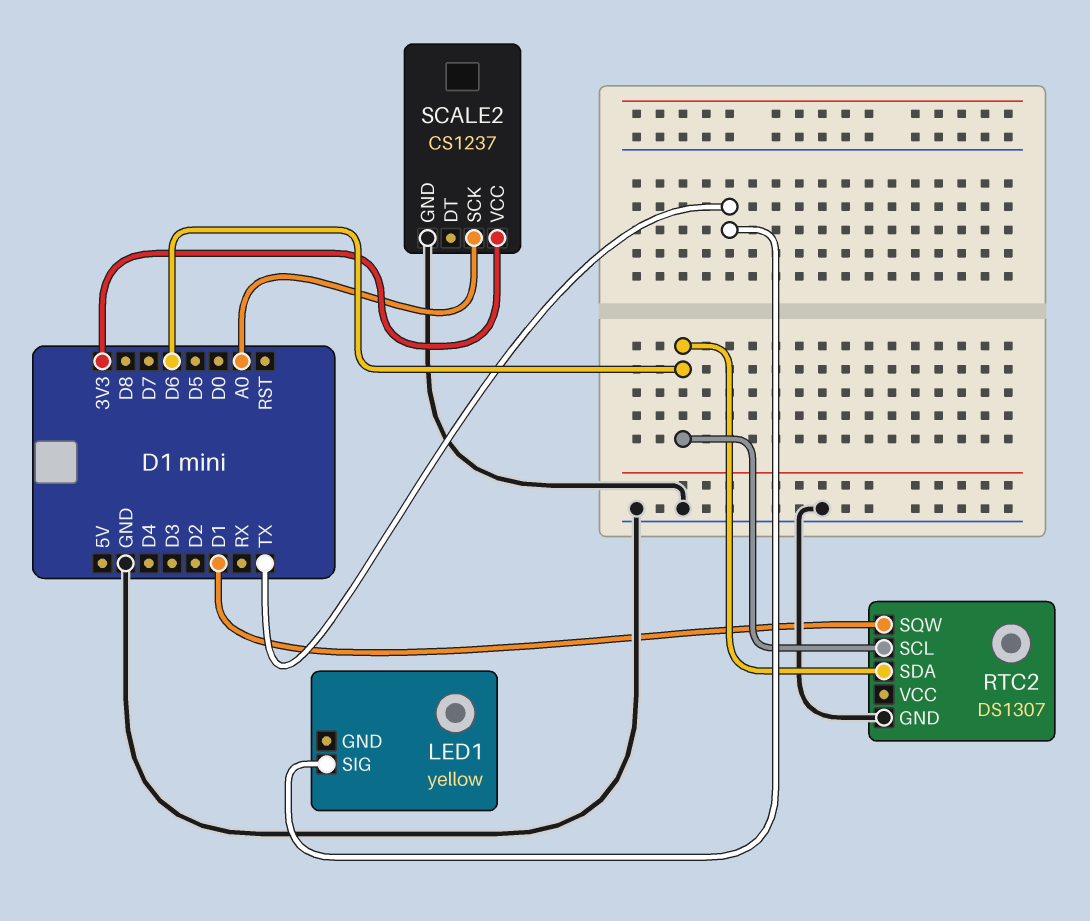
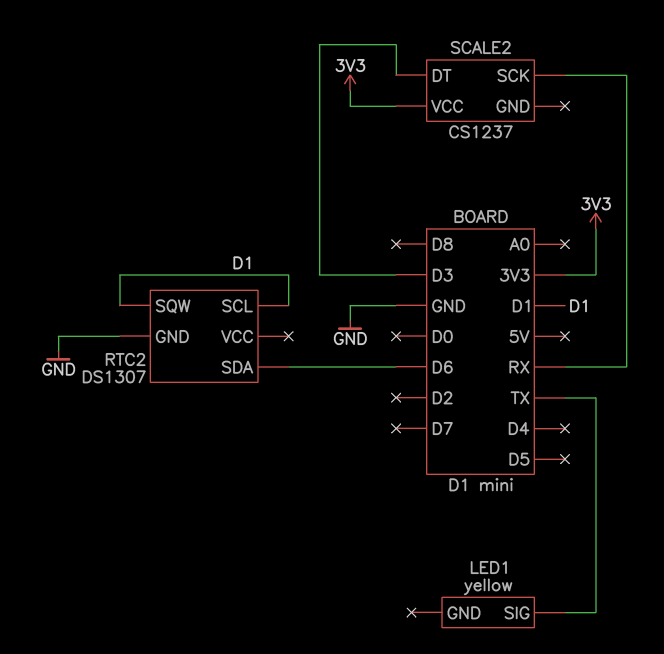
RTC2 pin SCL: D6 -> D1
SCALE2 pin DT: none -> D3
SCALE2 pin GND: GND -> none
SCALE2 pin SCK: A0 -> RX

